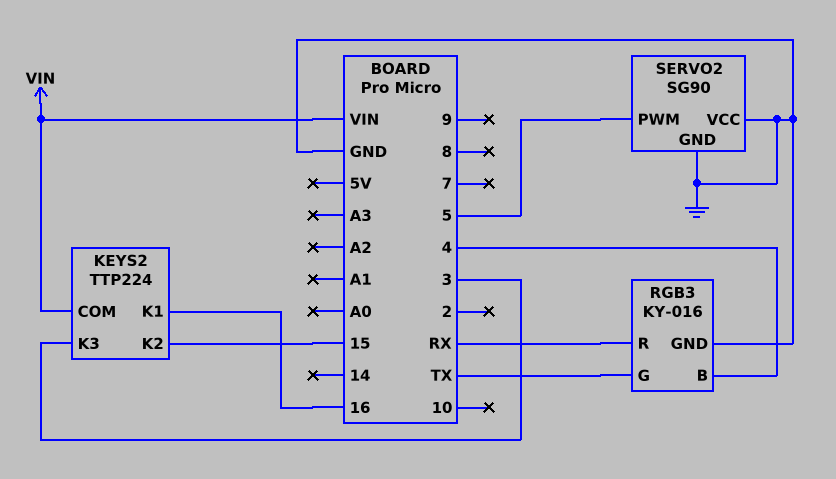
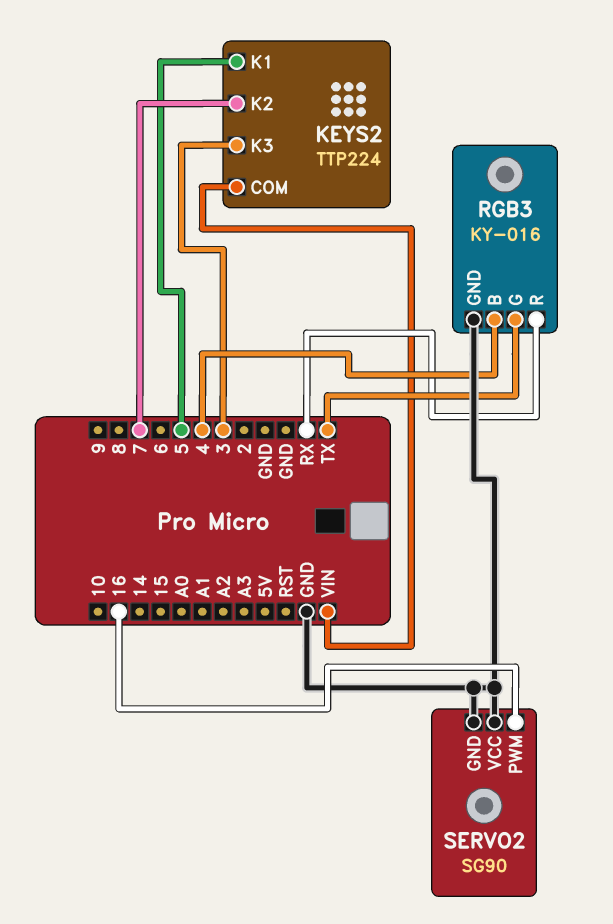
KEYS2 pin K1: 16 -> 5
KEYS2 pin K2: 15 -> 7
SERVO2 pin PWM: 5 -> 16

